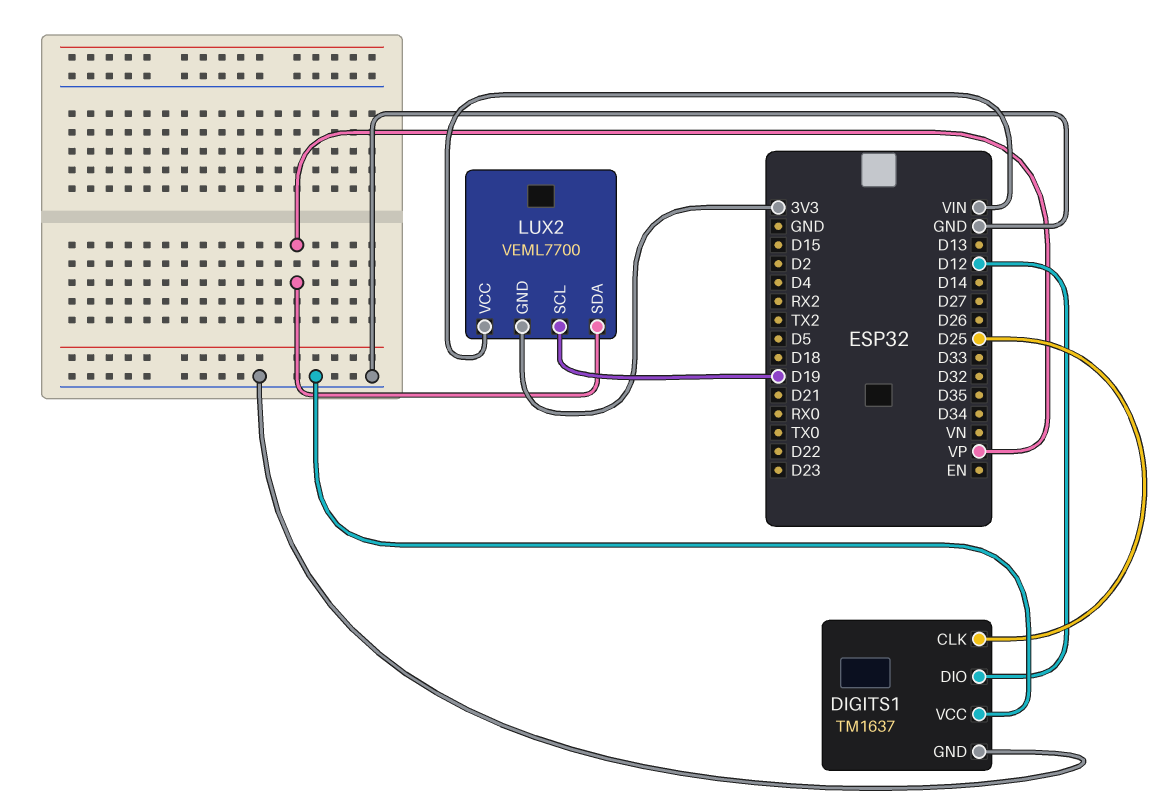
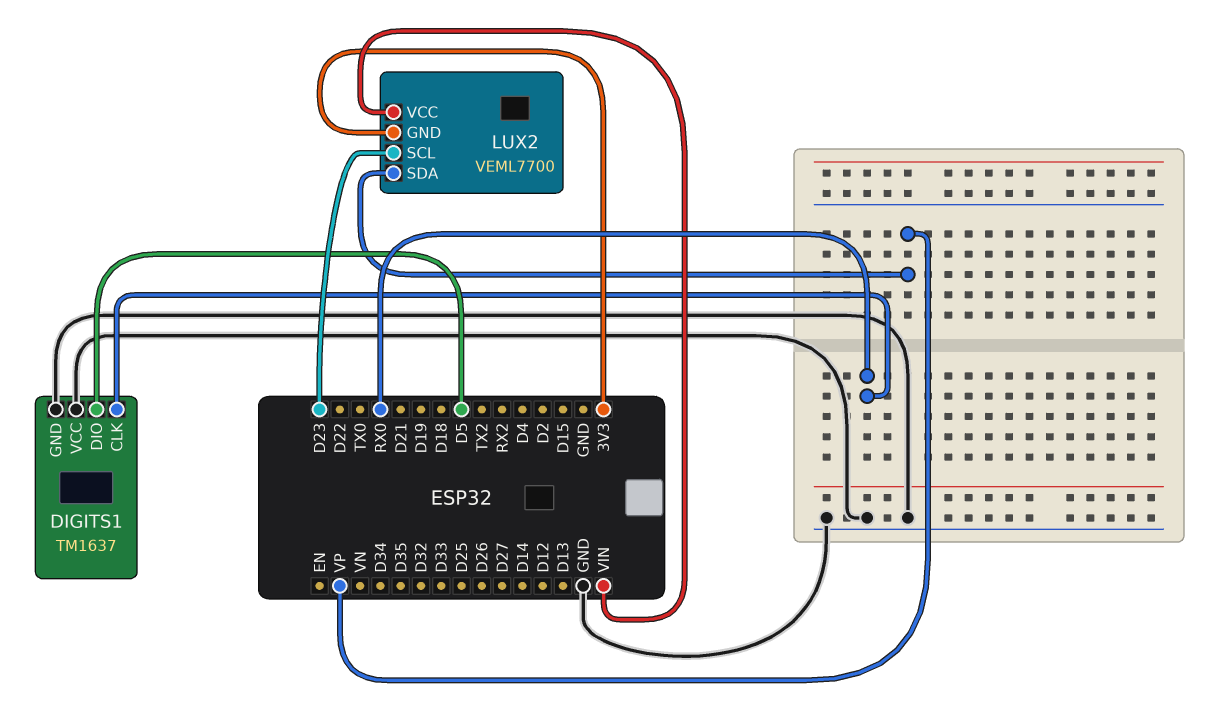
DIGITS1 pin CLK: D25 -> RX0
DIGITS1 pin DIO: D12 -> D5
LUX2 pin SCL: D19 -> D23

